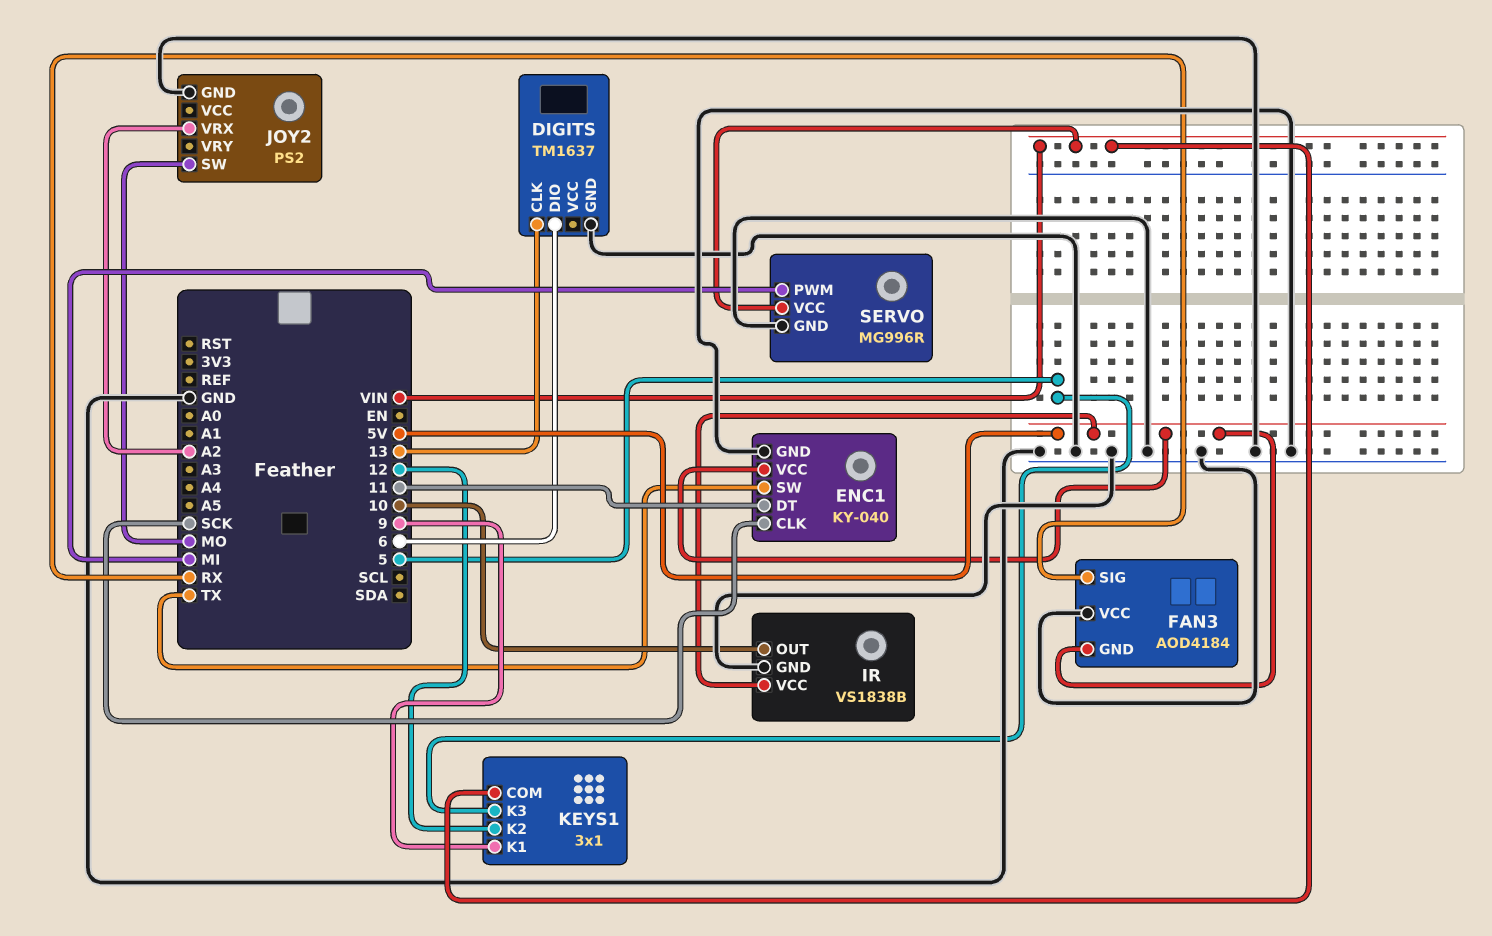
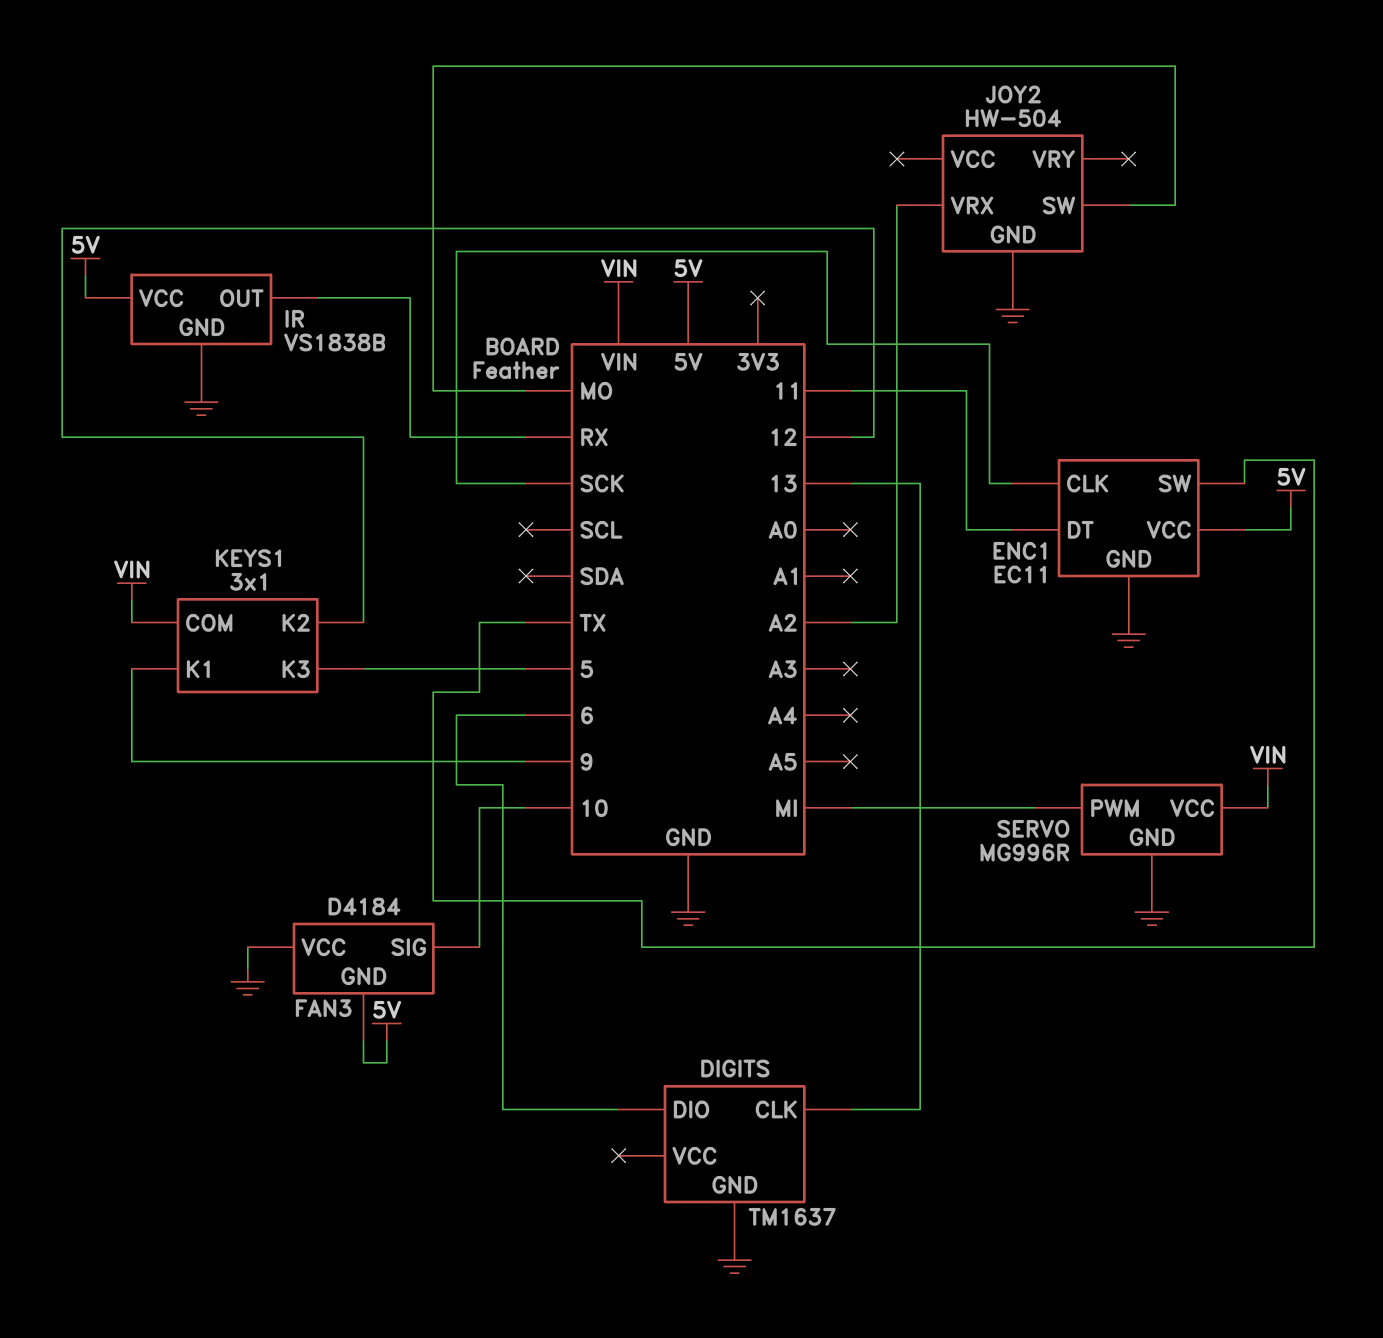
ENC1: KY-040 -> EC11
FAN3: AOD4184 -> D4184
FAN3 pin SIG: RX -> 10
IR pin OUT: 10 -> RX
JOY2: PS2 -> HW-504

